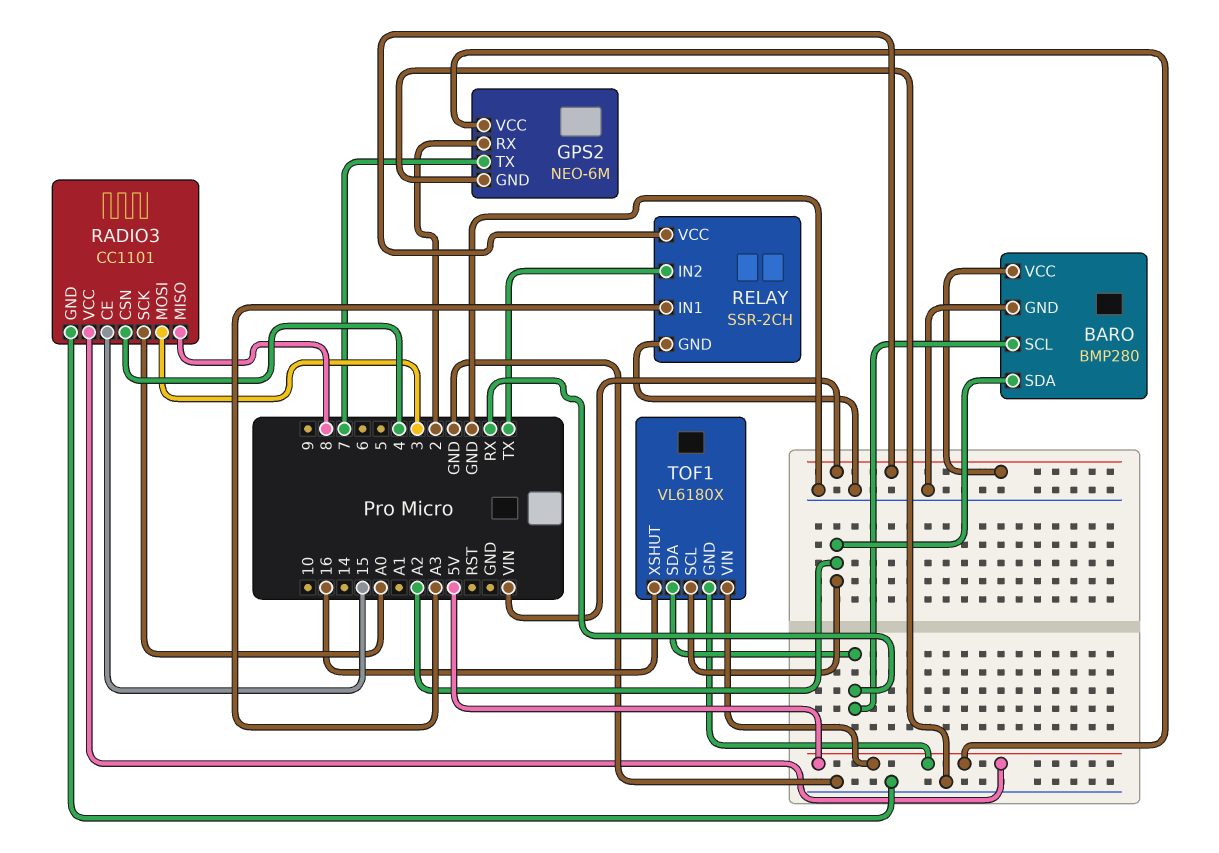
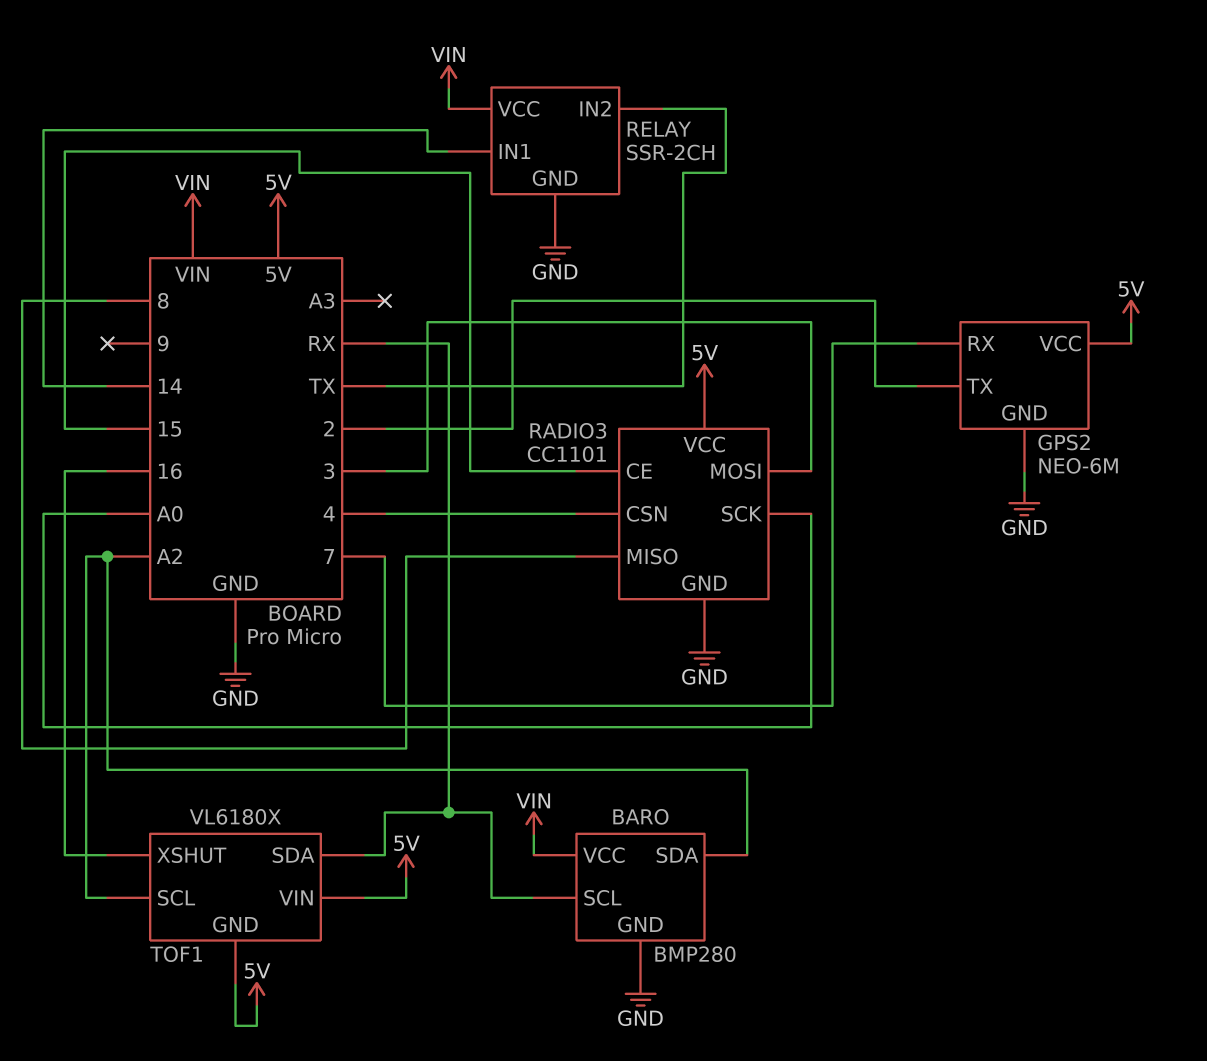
GPS2 pin RX: 2 -> 7
GPS2 pin TX: 7 -> 2
RELAY pin IN1: A3 -> 14

